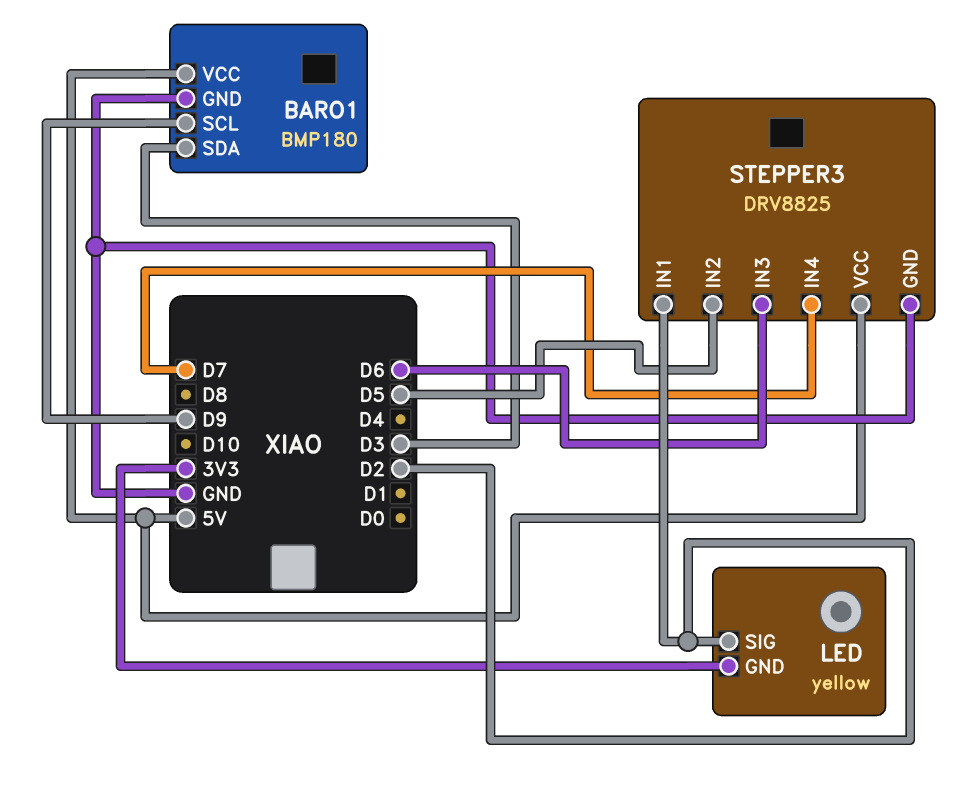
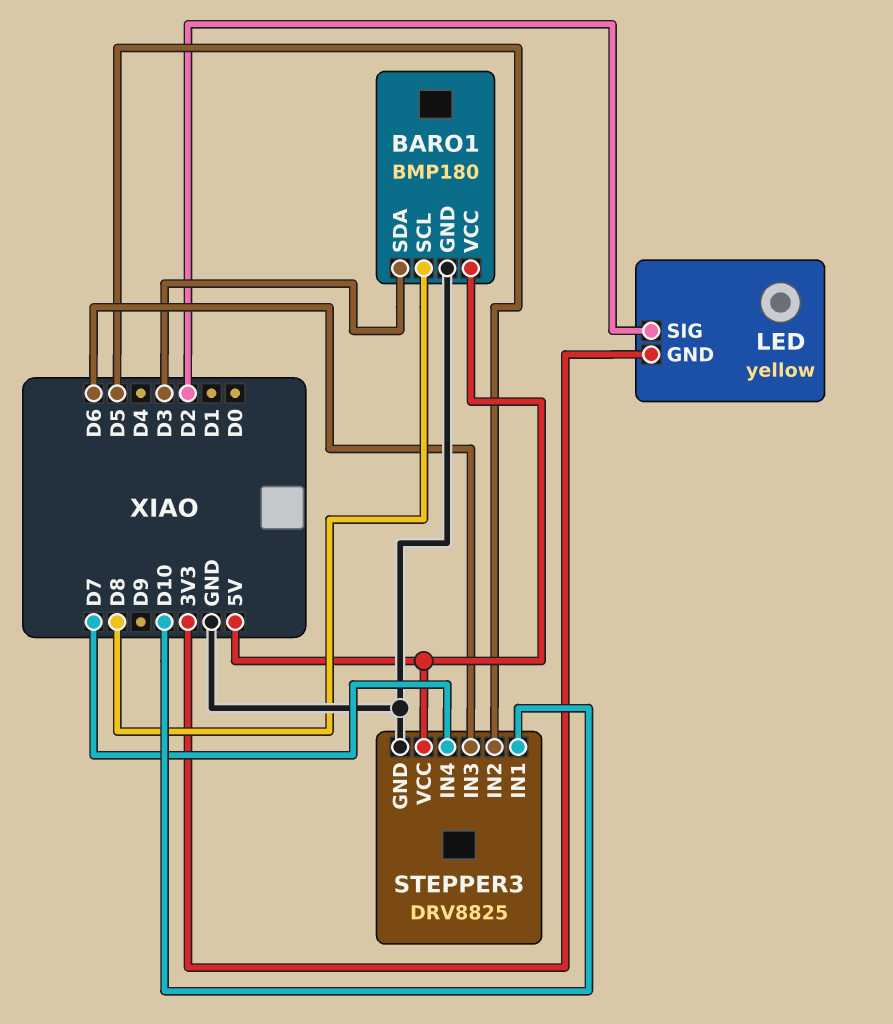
BARO1 pin SCL: D9 -> D8
STEPPER3 pin IN1: D2 -> D10

